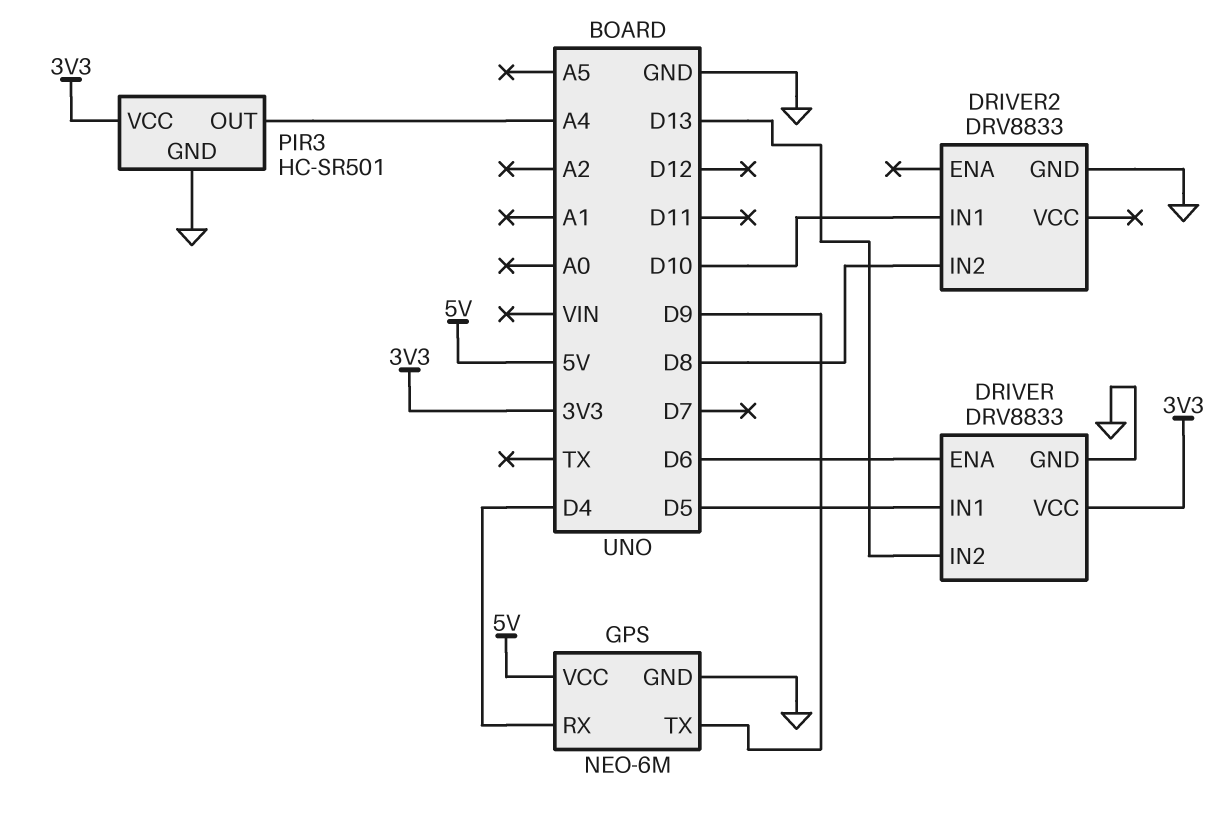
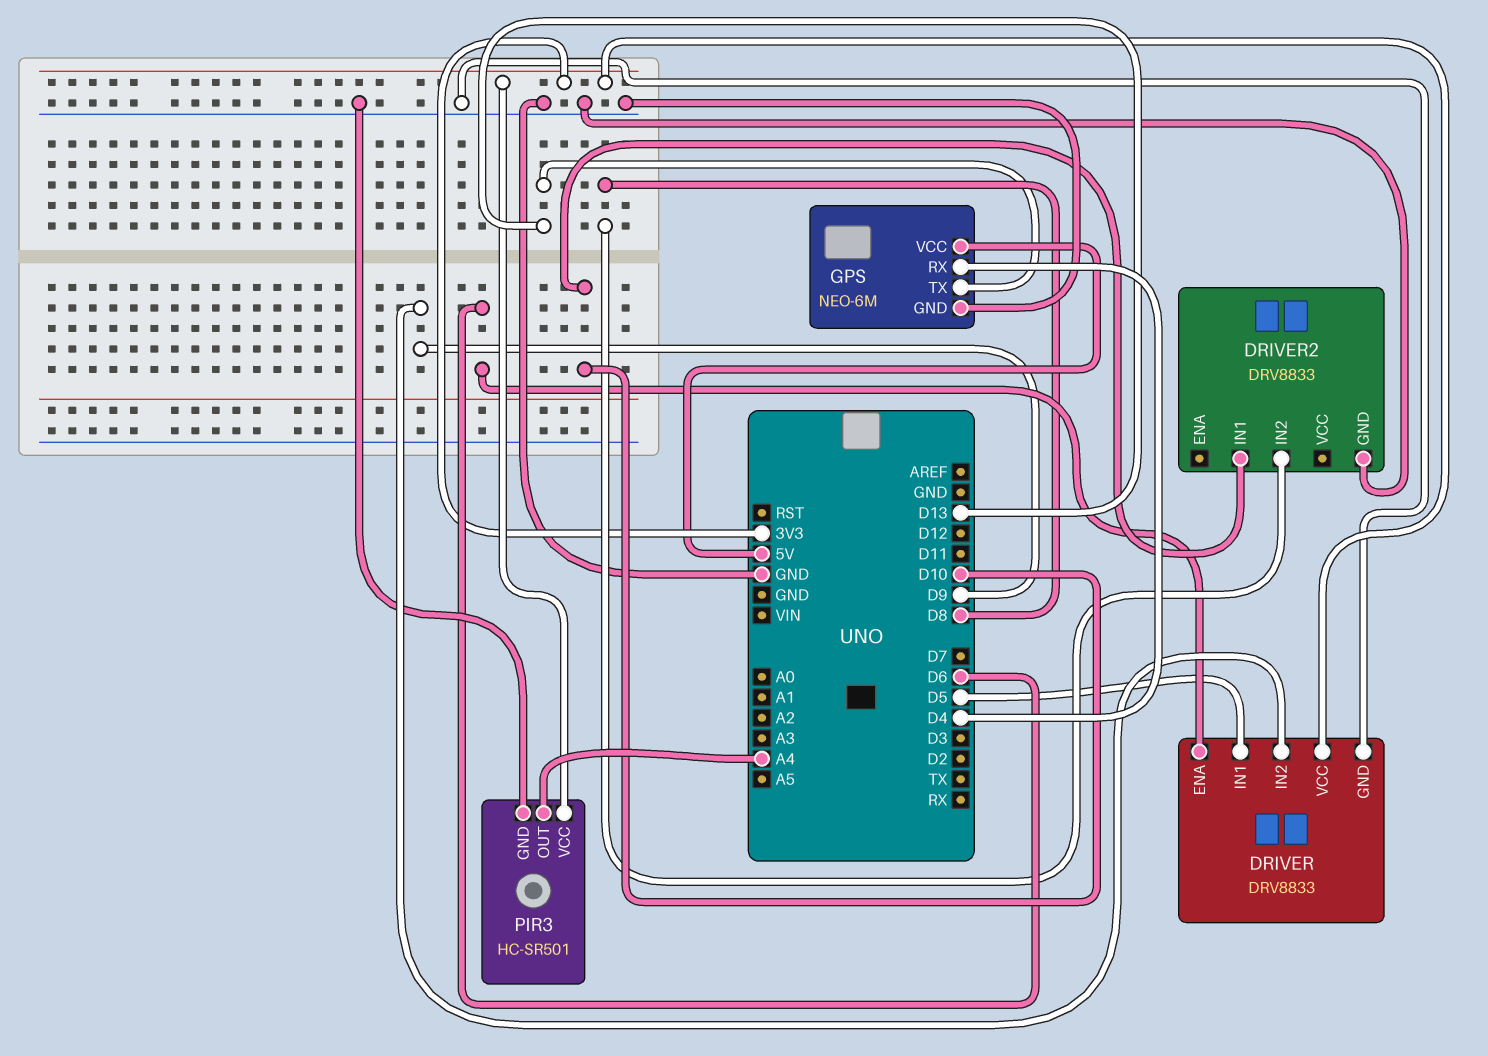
DRIVER pin IN2: D13 -> D9
GPS pin TX: D9 -> D13

